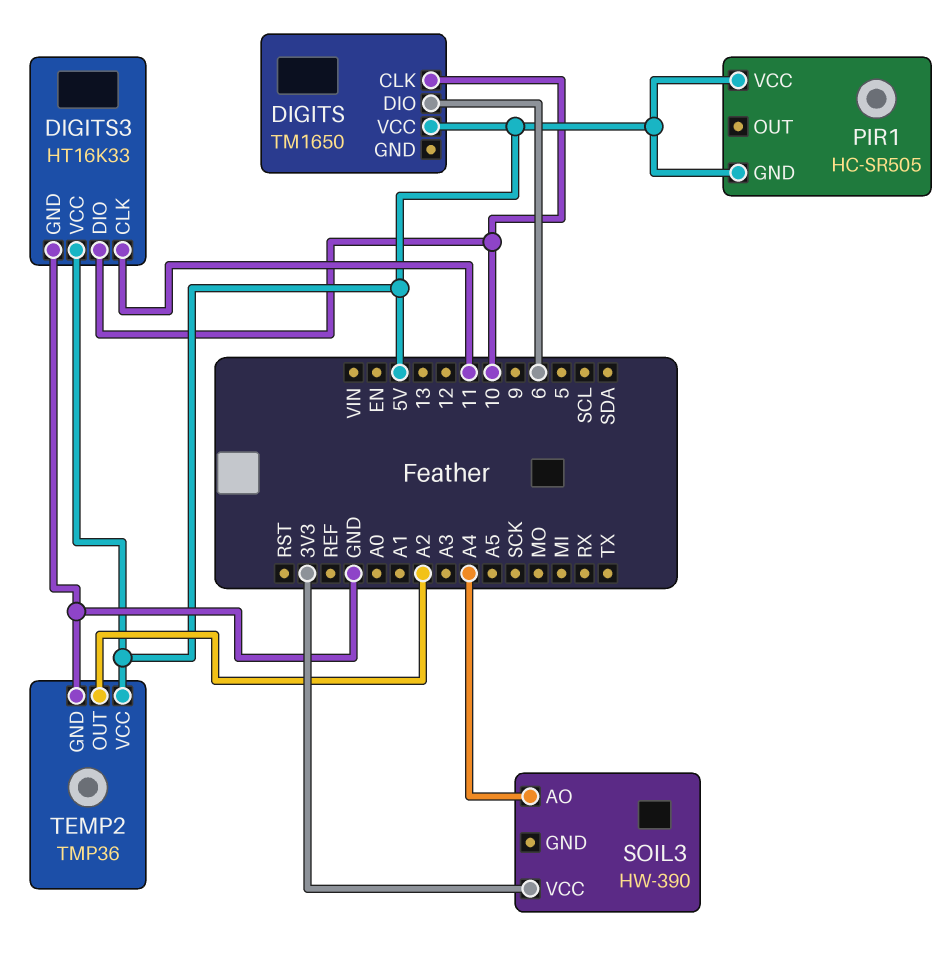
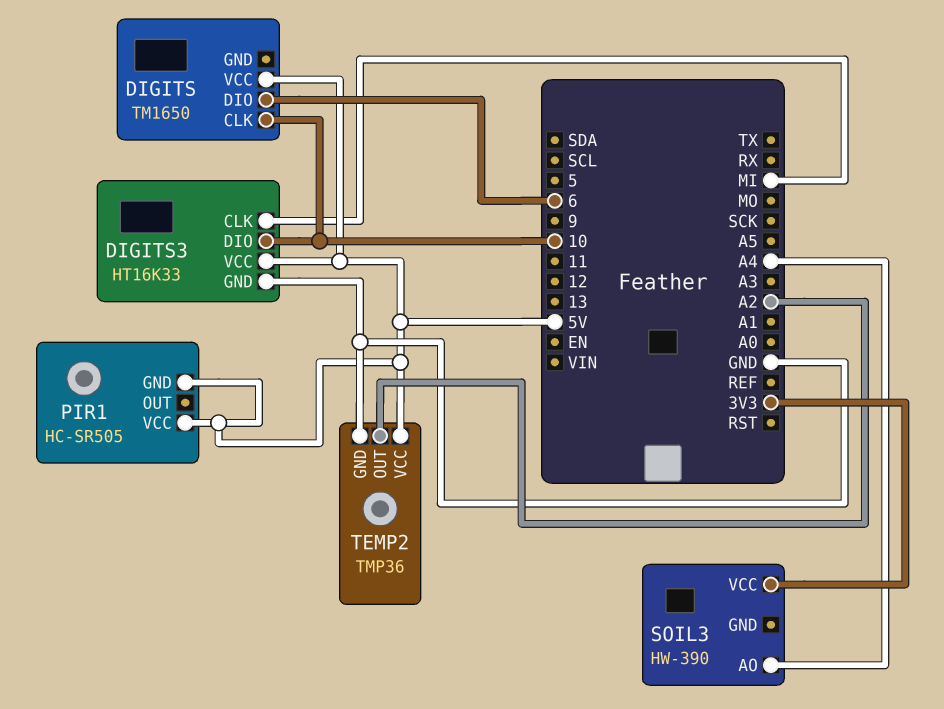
DIGITS3 pin CLK: 11 -> MI

